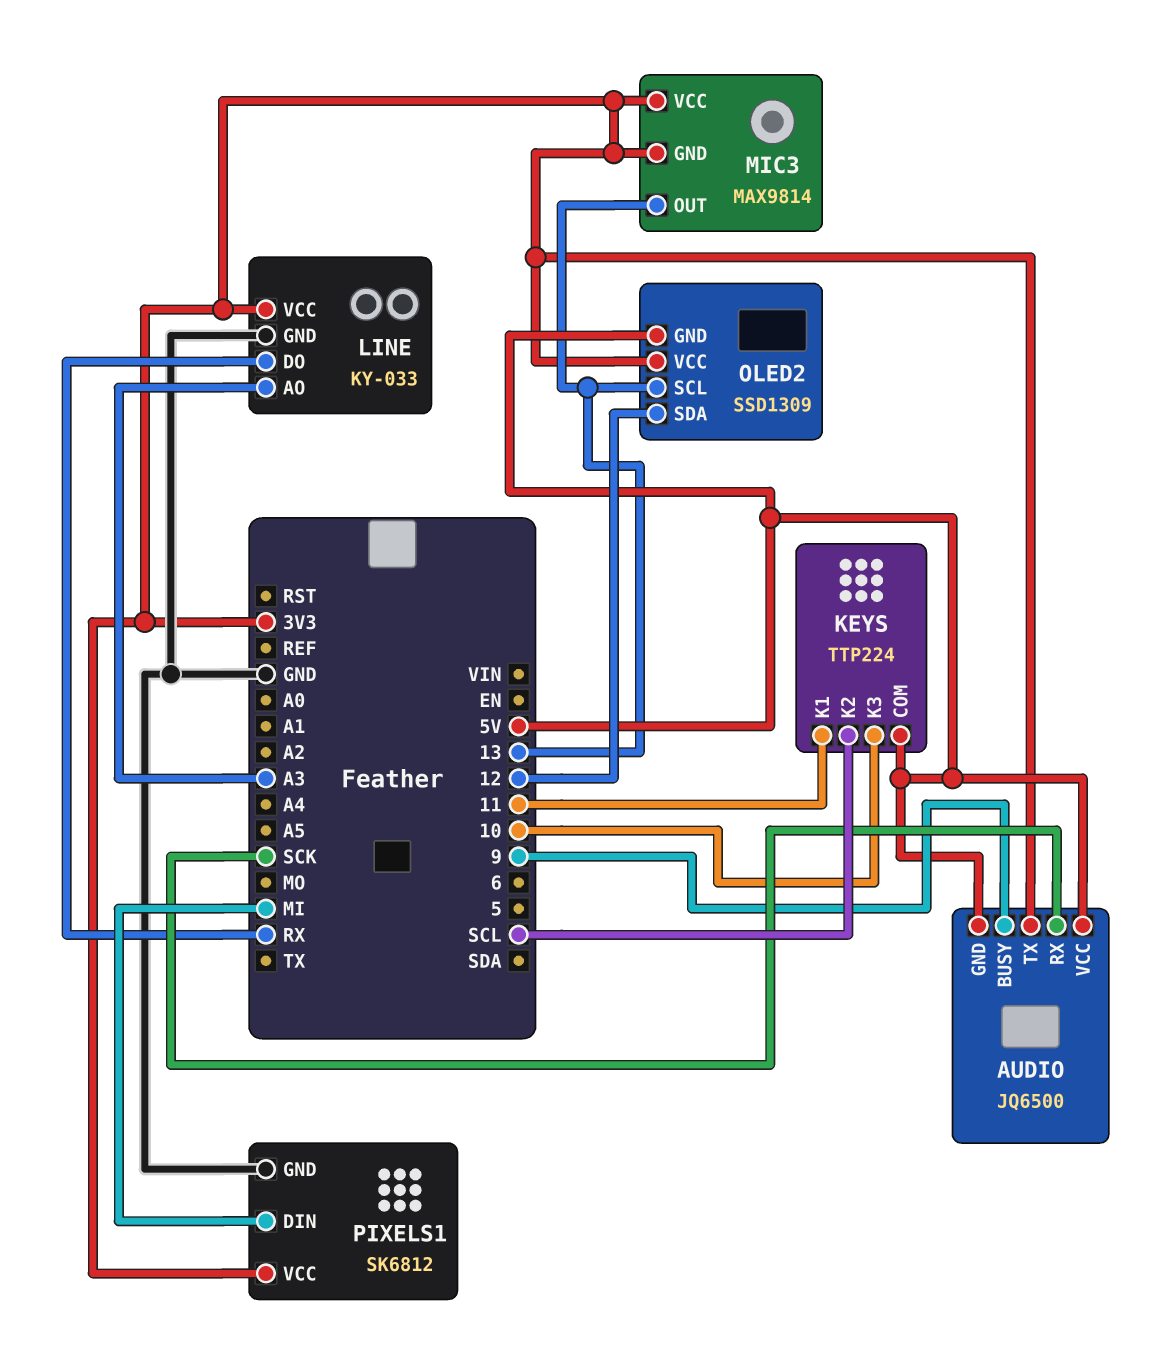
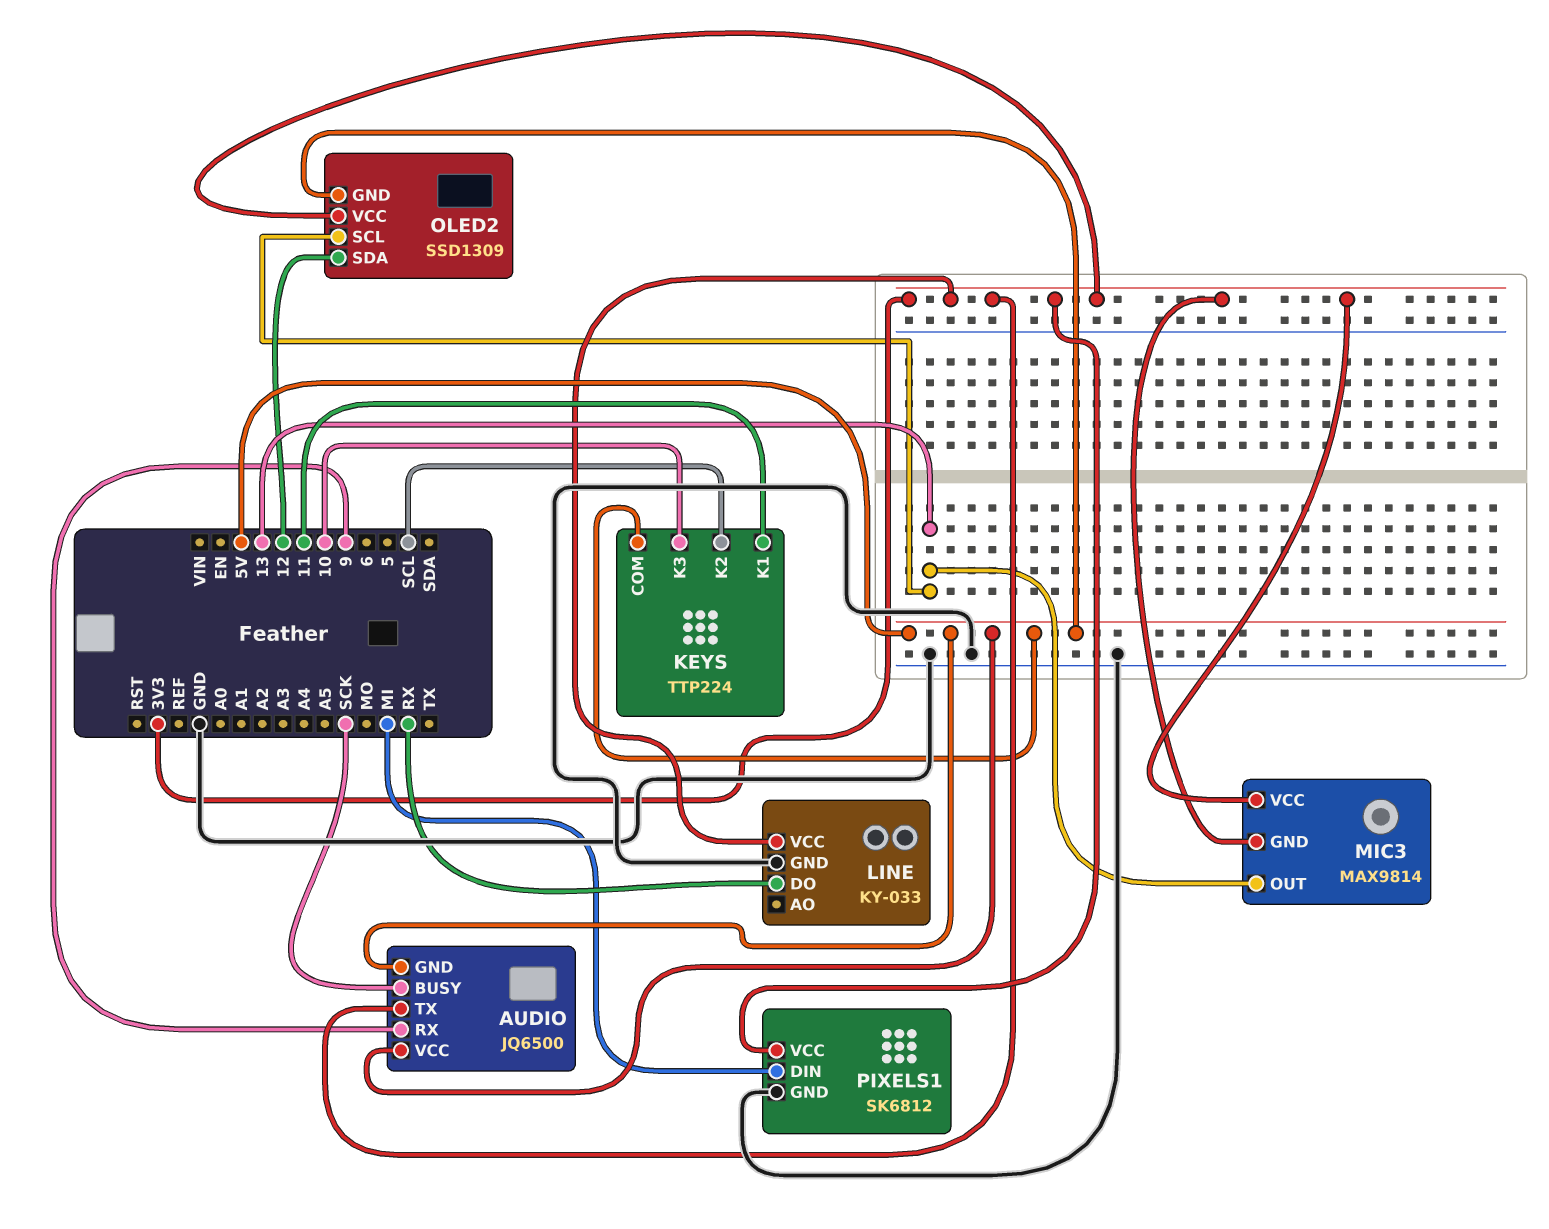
AUDIO pin BUSY: 9 -> SCK
AUDIO pin RX: SCK -> 9
LINE pin AO: A3 -> none

